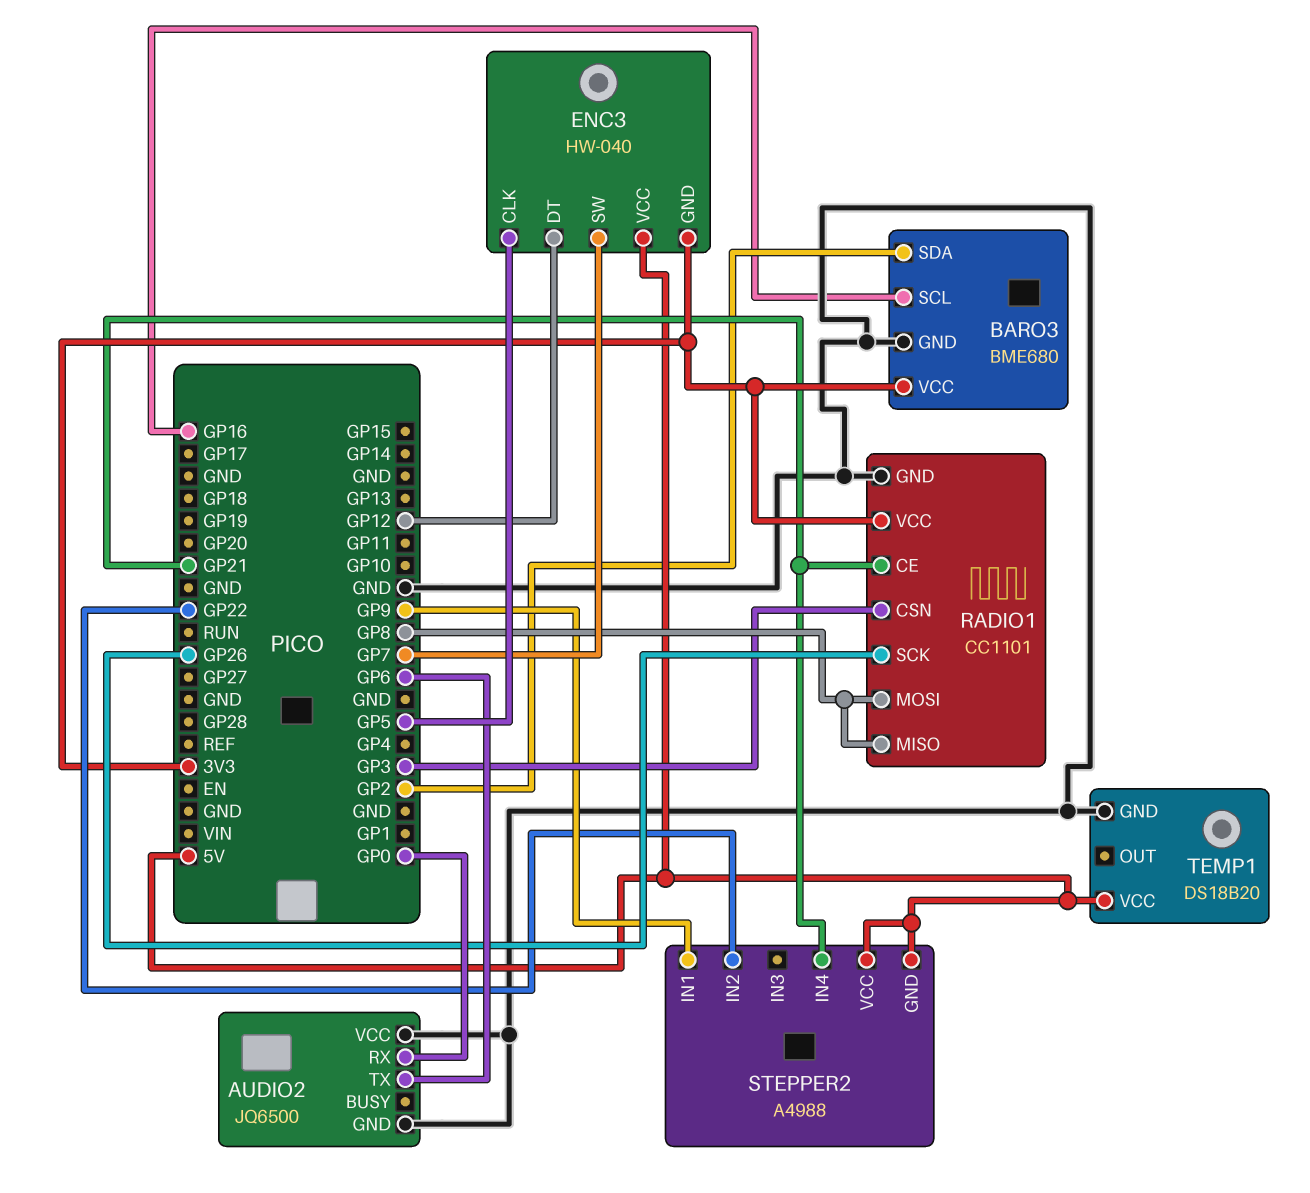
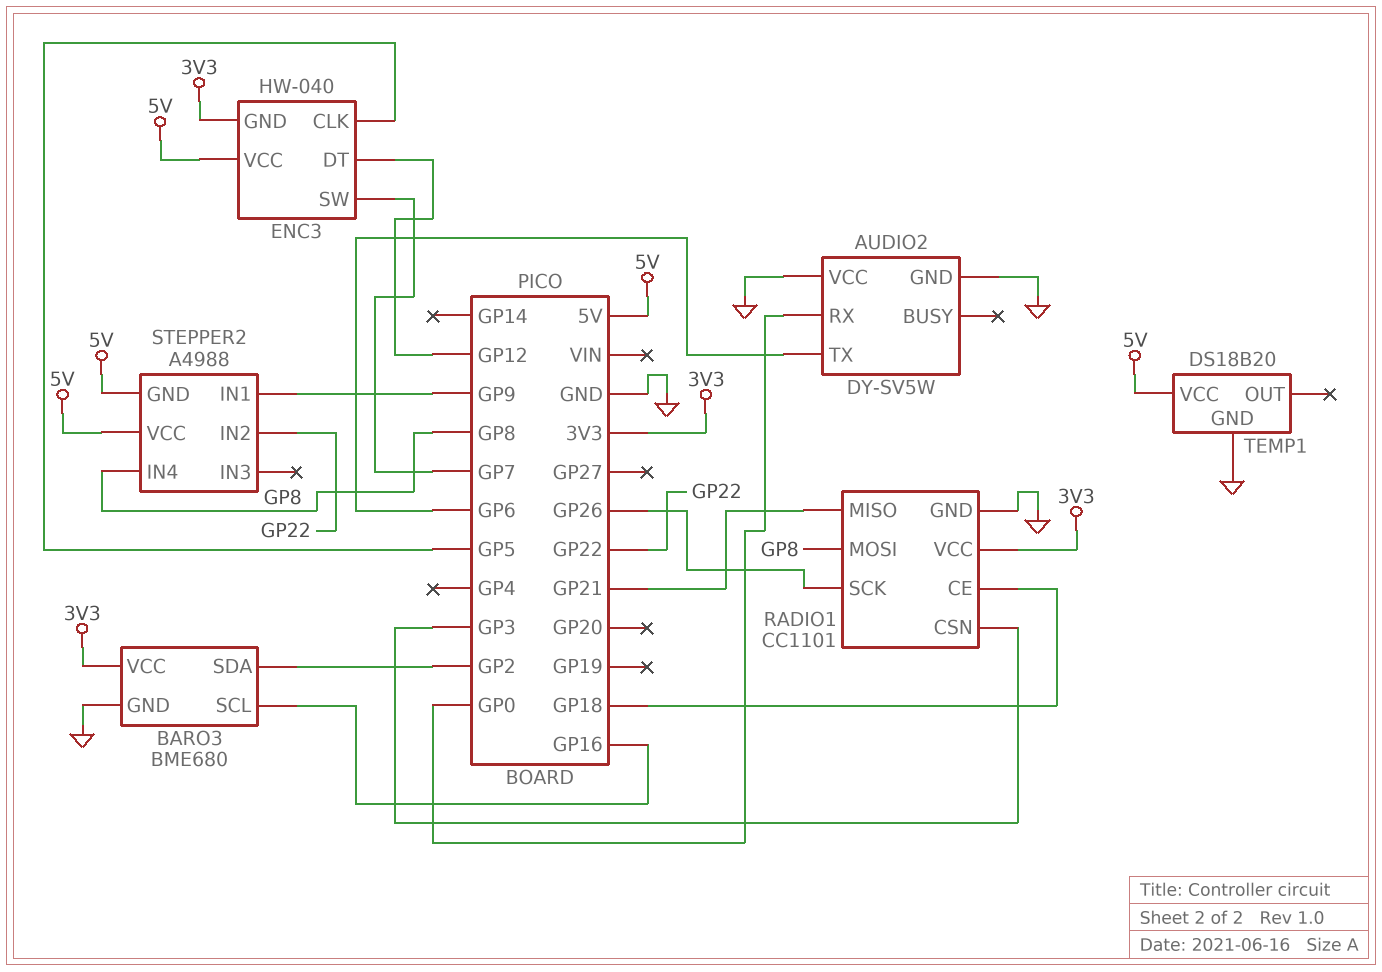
AUDIO2: JQ6500 -> DY-SV5W
RADIO1 pin CE: GP21 -> GP18
RADIO1 pin MISO: GP8 -> GP21
STEPPER2 pin IN4: GP21 -> GP8

